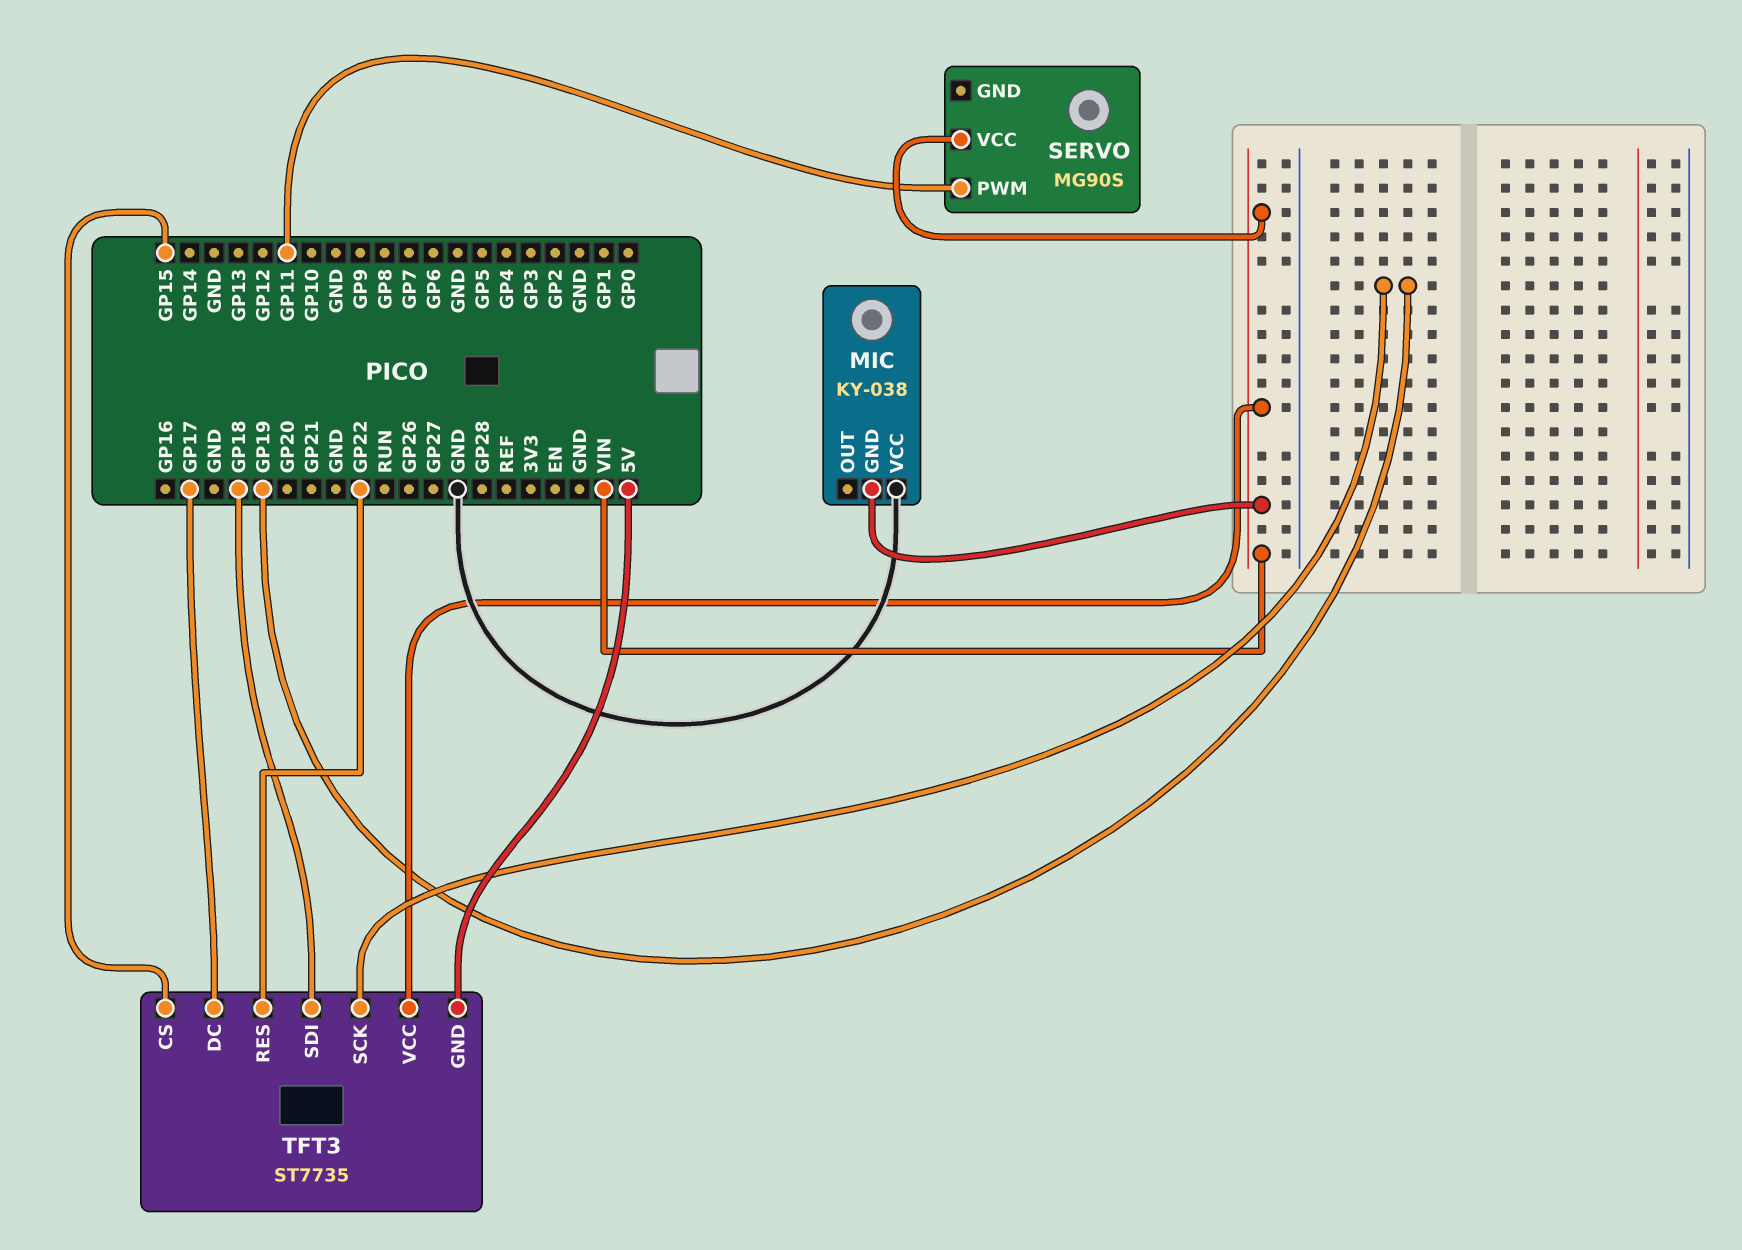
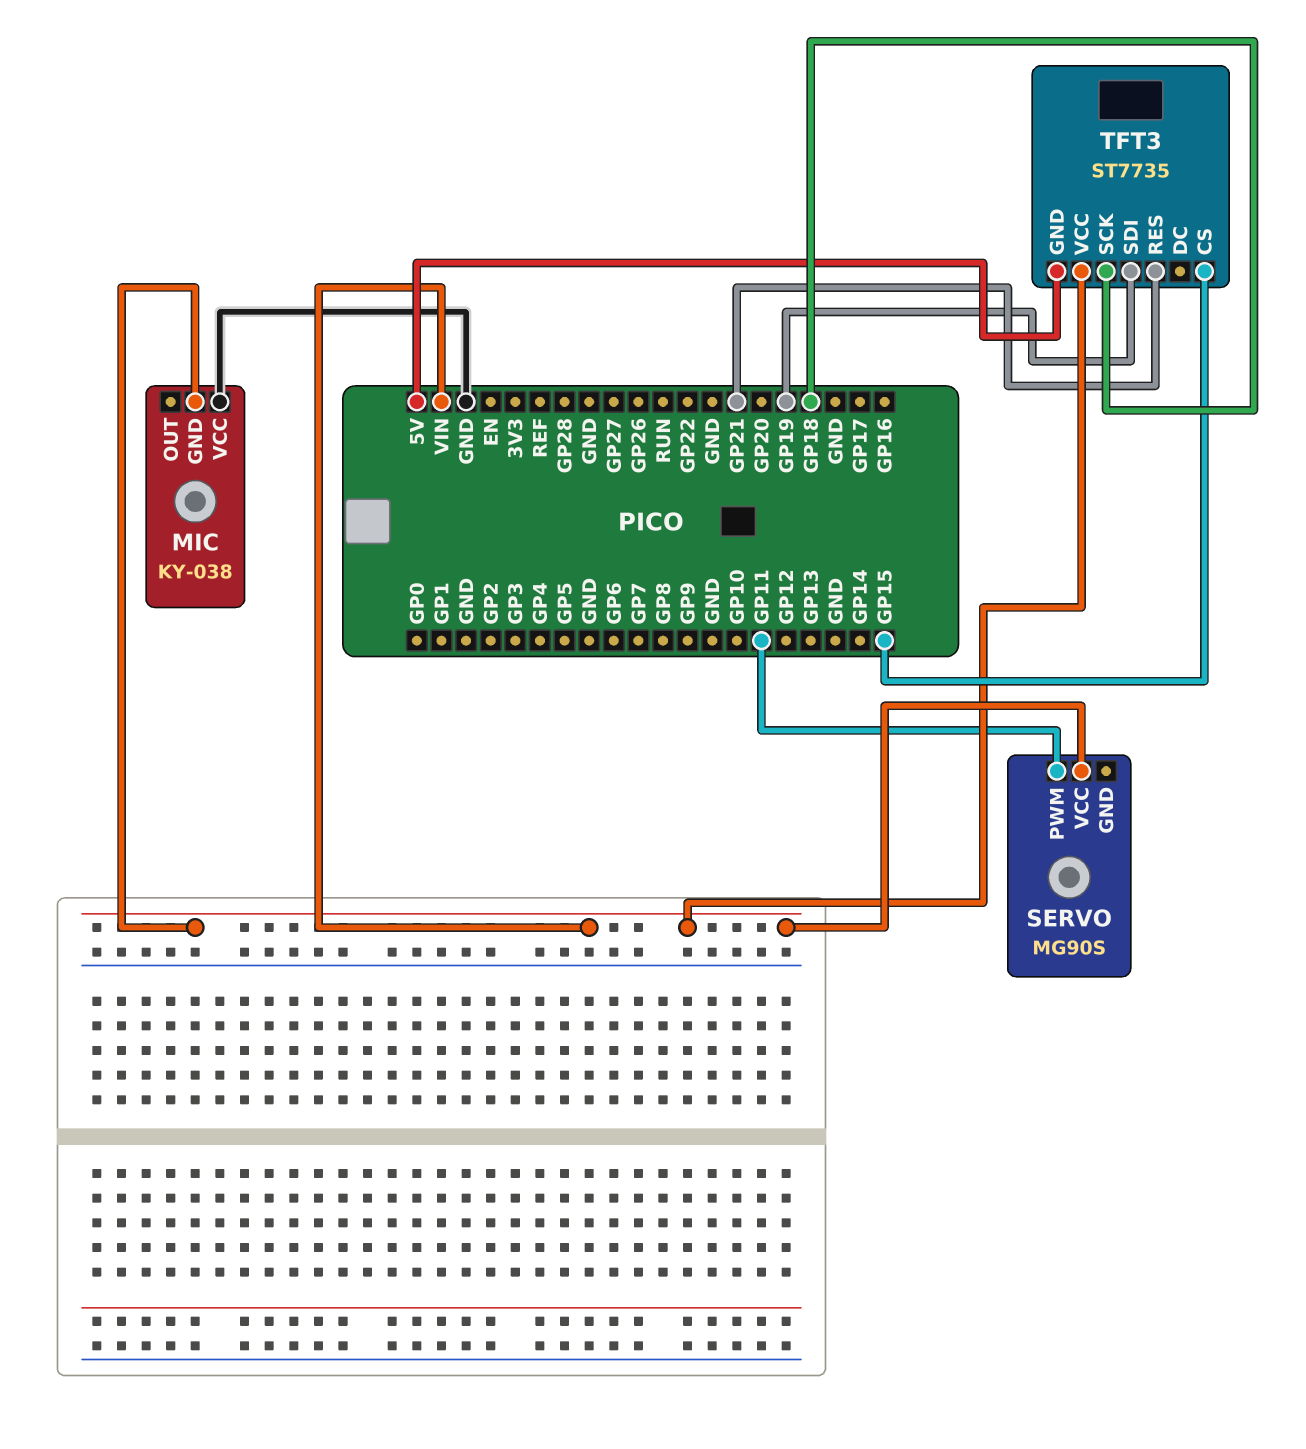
TFT3 pin DC: GP17 -> none
TFT3 pin RES: GP22 -> GP21
TFT3 pin SCK: GP19 -> GP18
TFT3 pin SDI: GP18 -> GP19

